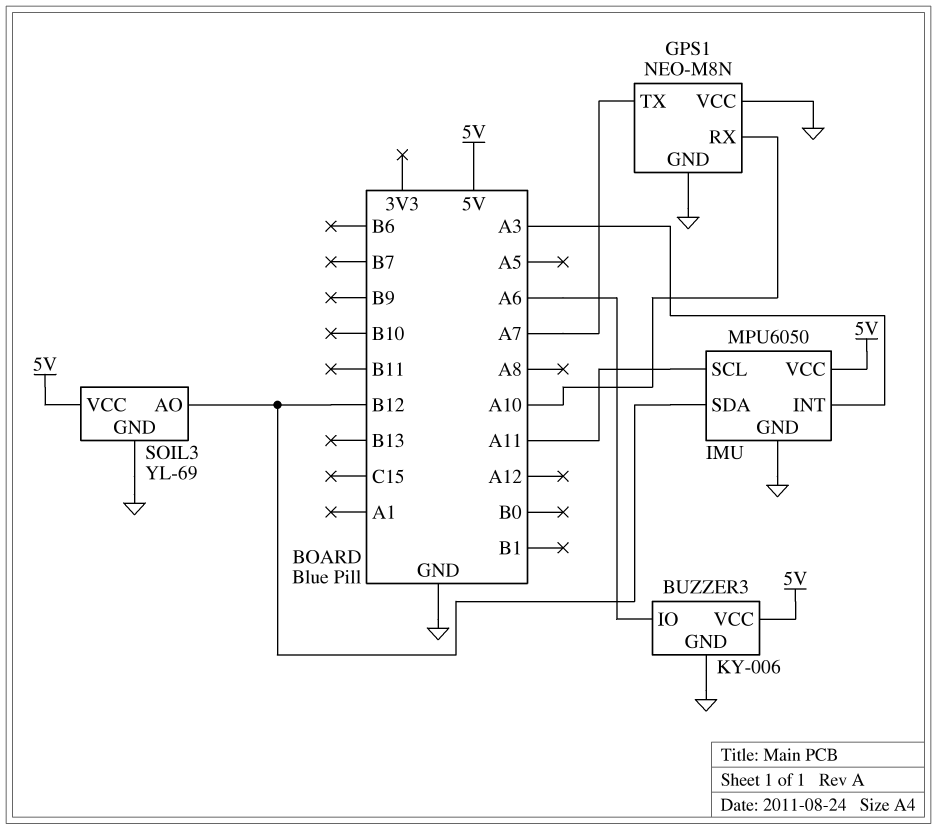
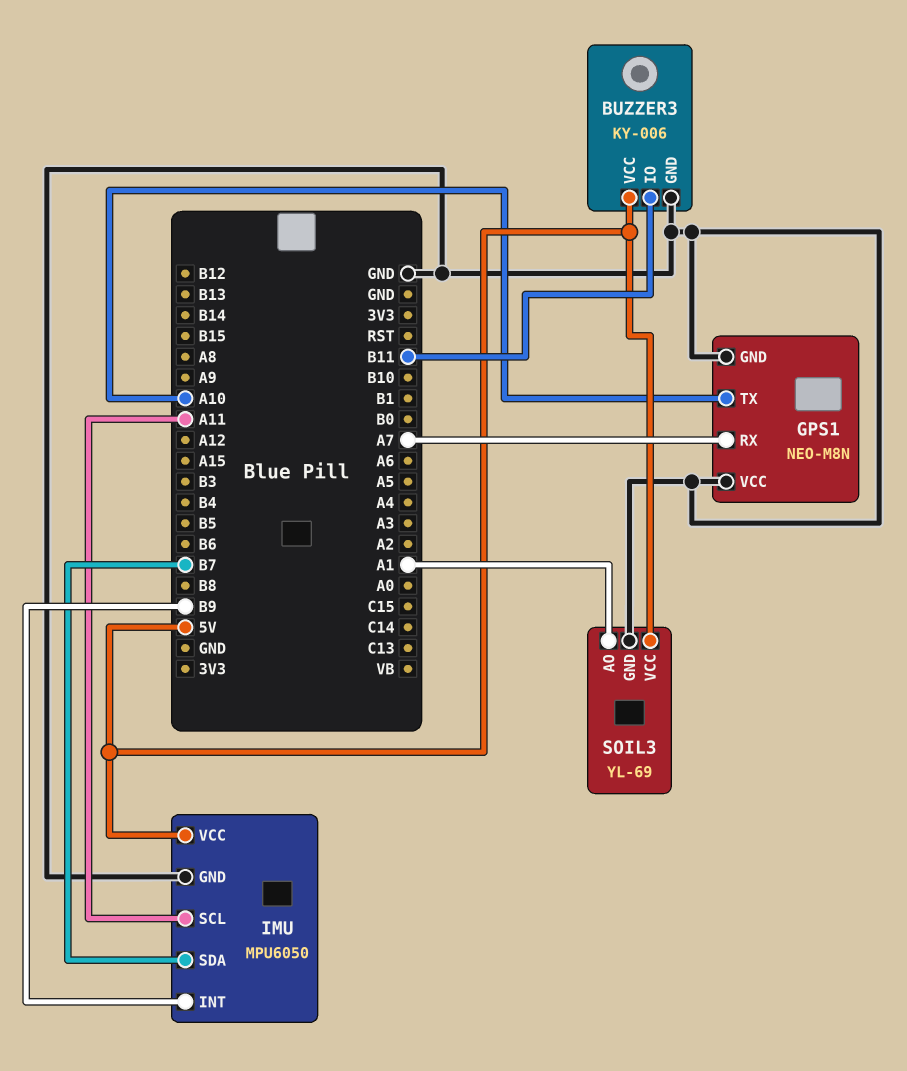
BUZZER3 pin IO: A6 -> B11
GPS1 pin RX: A10 -> A7
GPS1 pin TX: A7 -> A10
IMU pin INT: A3 -> B9
IMU pin SDA: B12 -> B7
SOIL3 pin AO: B12 -> A1

